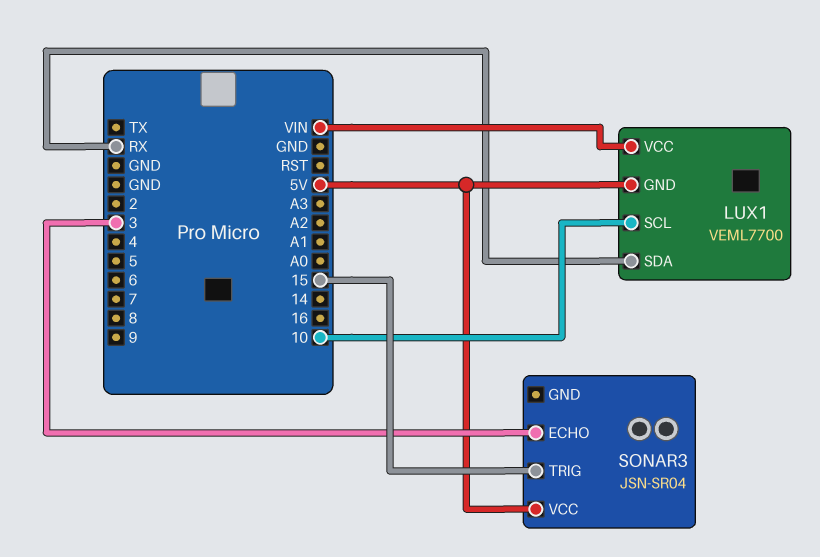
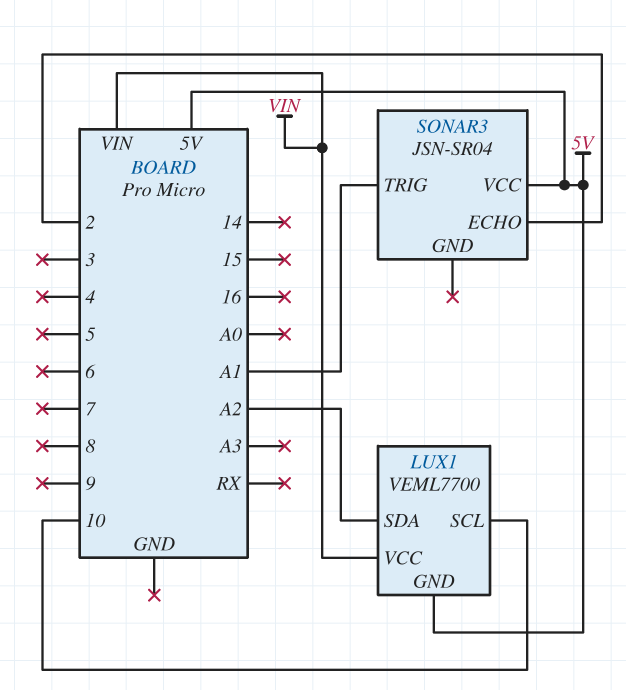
LUX1 pin SDA: RX -> A2
SONAR3 pin ECHO: 3 -> 2
SONAR3 pin TRIG: 15 -> A1

